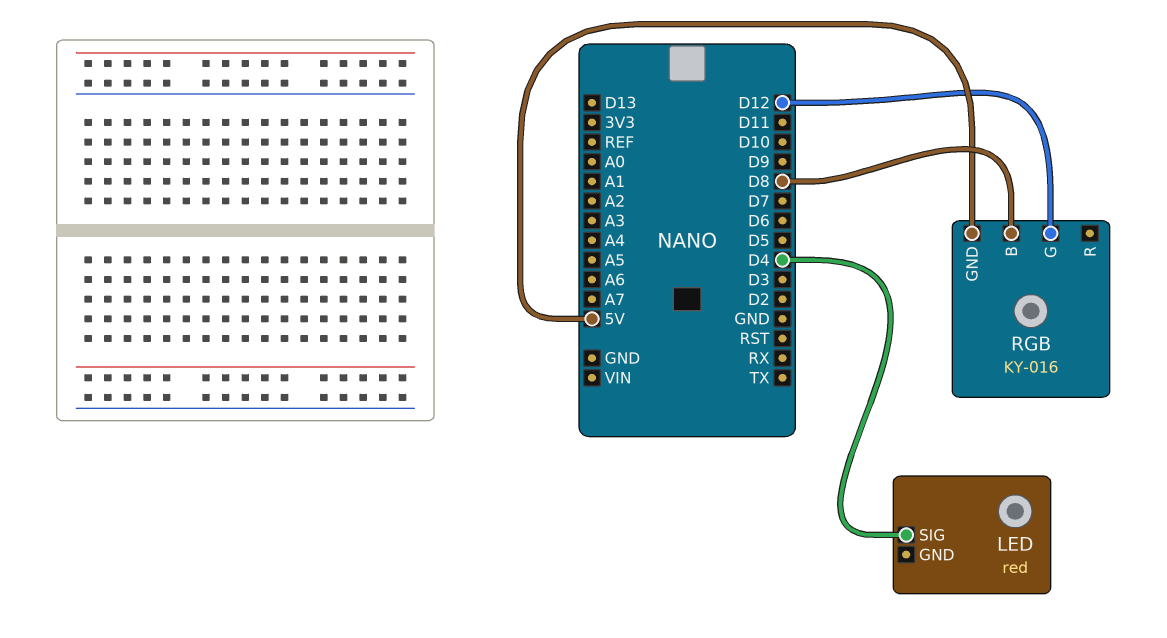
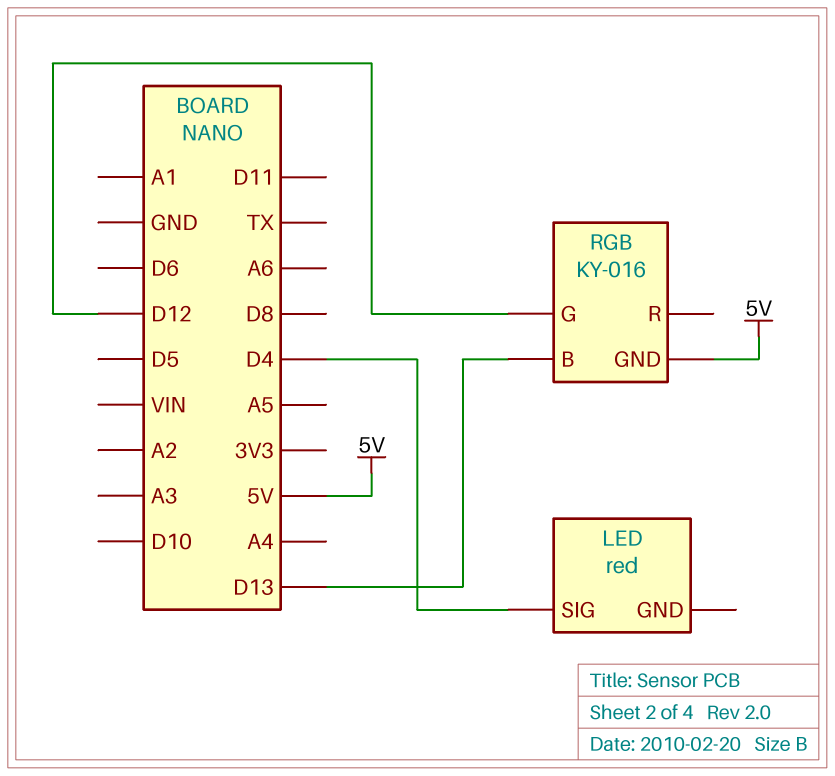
RGB pin B: D8 -> D13

